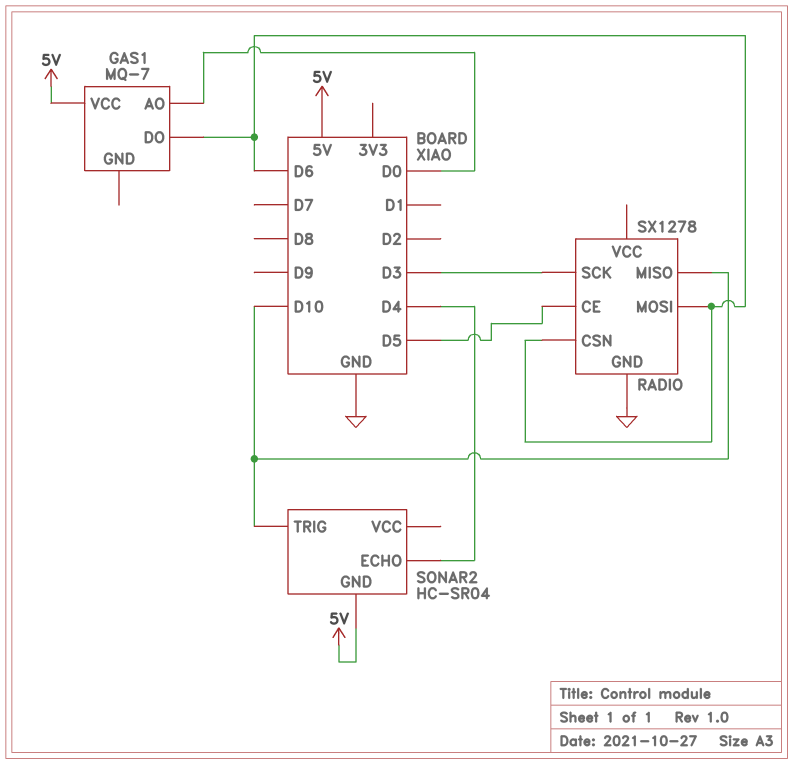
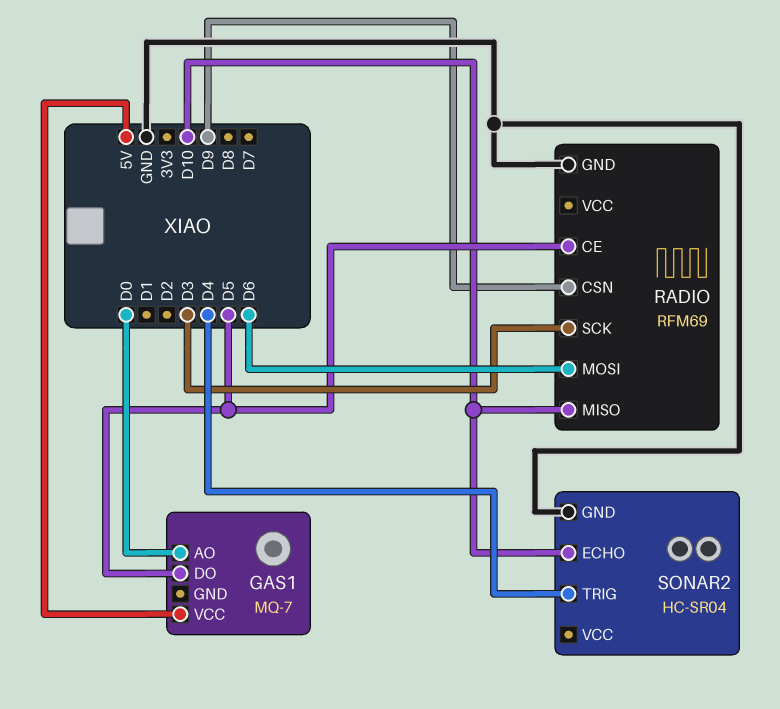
GAS1 pin DO: D6 -> D5
RADIO: SX1278 -> RFM69
RADIO pin CSN: D6 -> D9
SONAR2 pin ECHO: D4 -> D10
SONAR2 pin GND: 5V -> GND
SONAR2 pin TRIG: D10 -> D4

